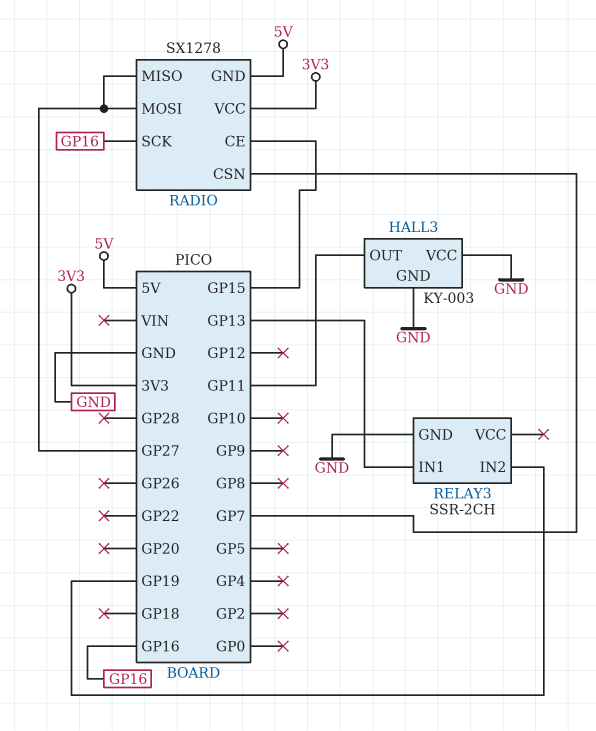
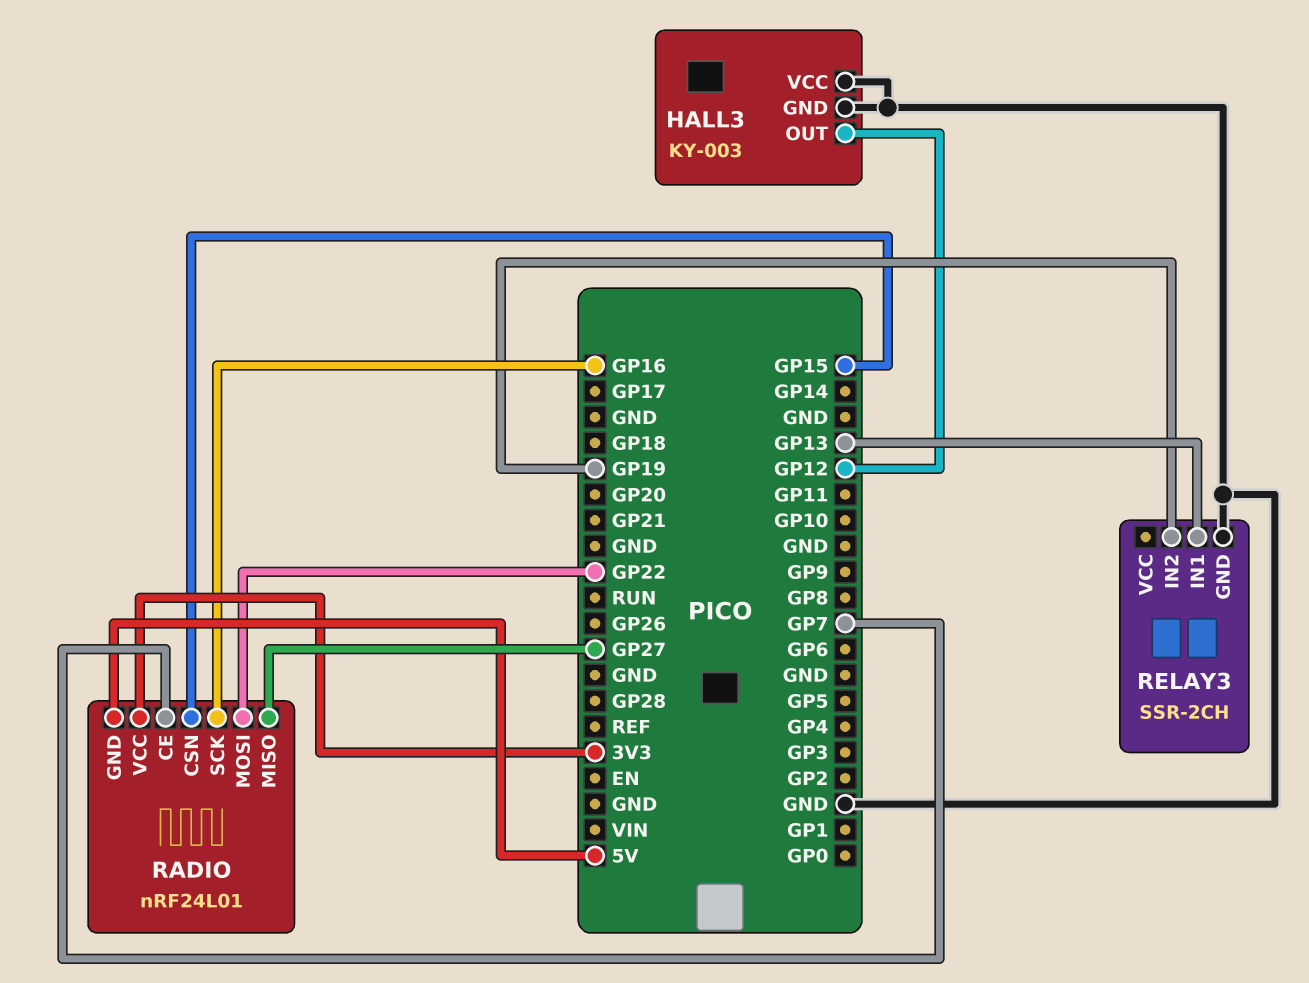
HALL3 pin OUT: GP11 -> GP12
RADIO: SX1278 -> nRF24L01
RADIO pin CE: GP15 -> GP7
RADIO pin CSN: GP7 -> GP15
RADIO pin MOSI: GP27 -> GP22

